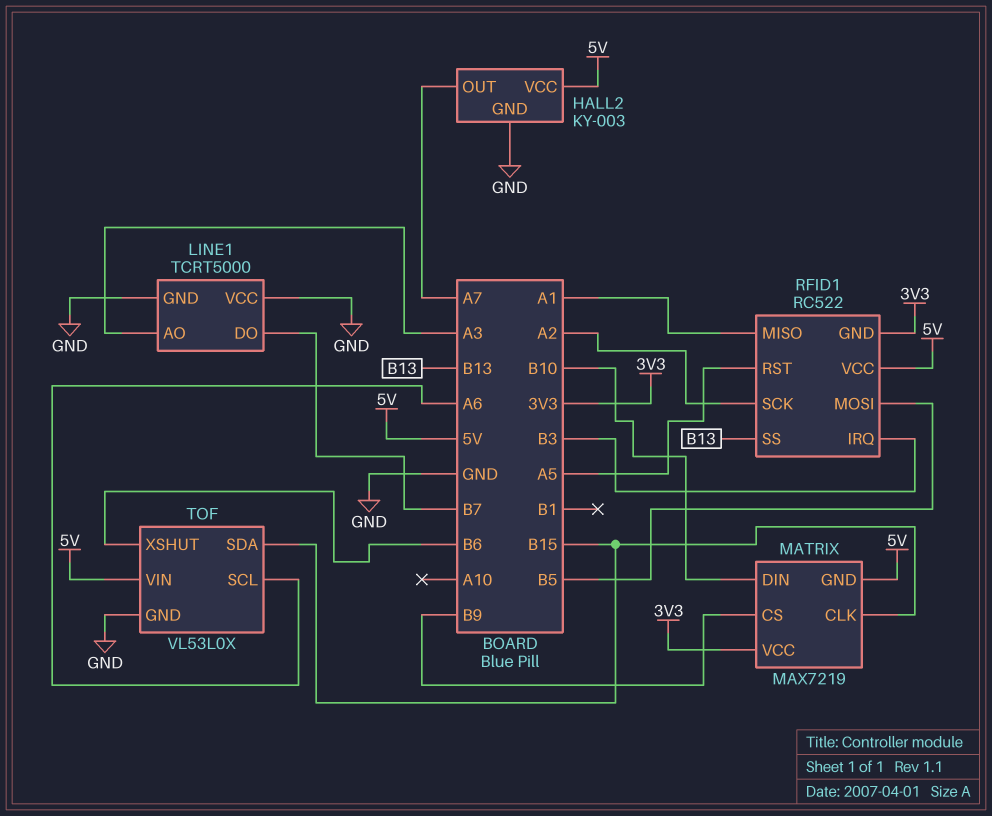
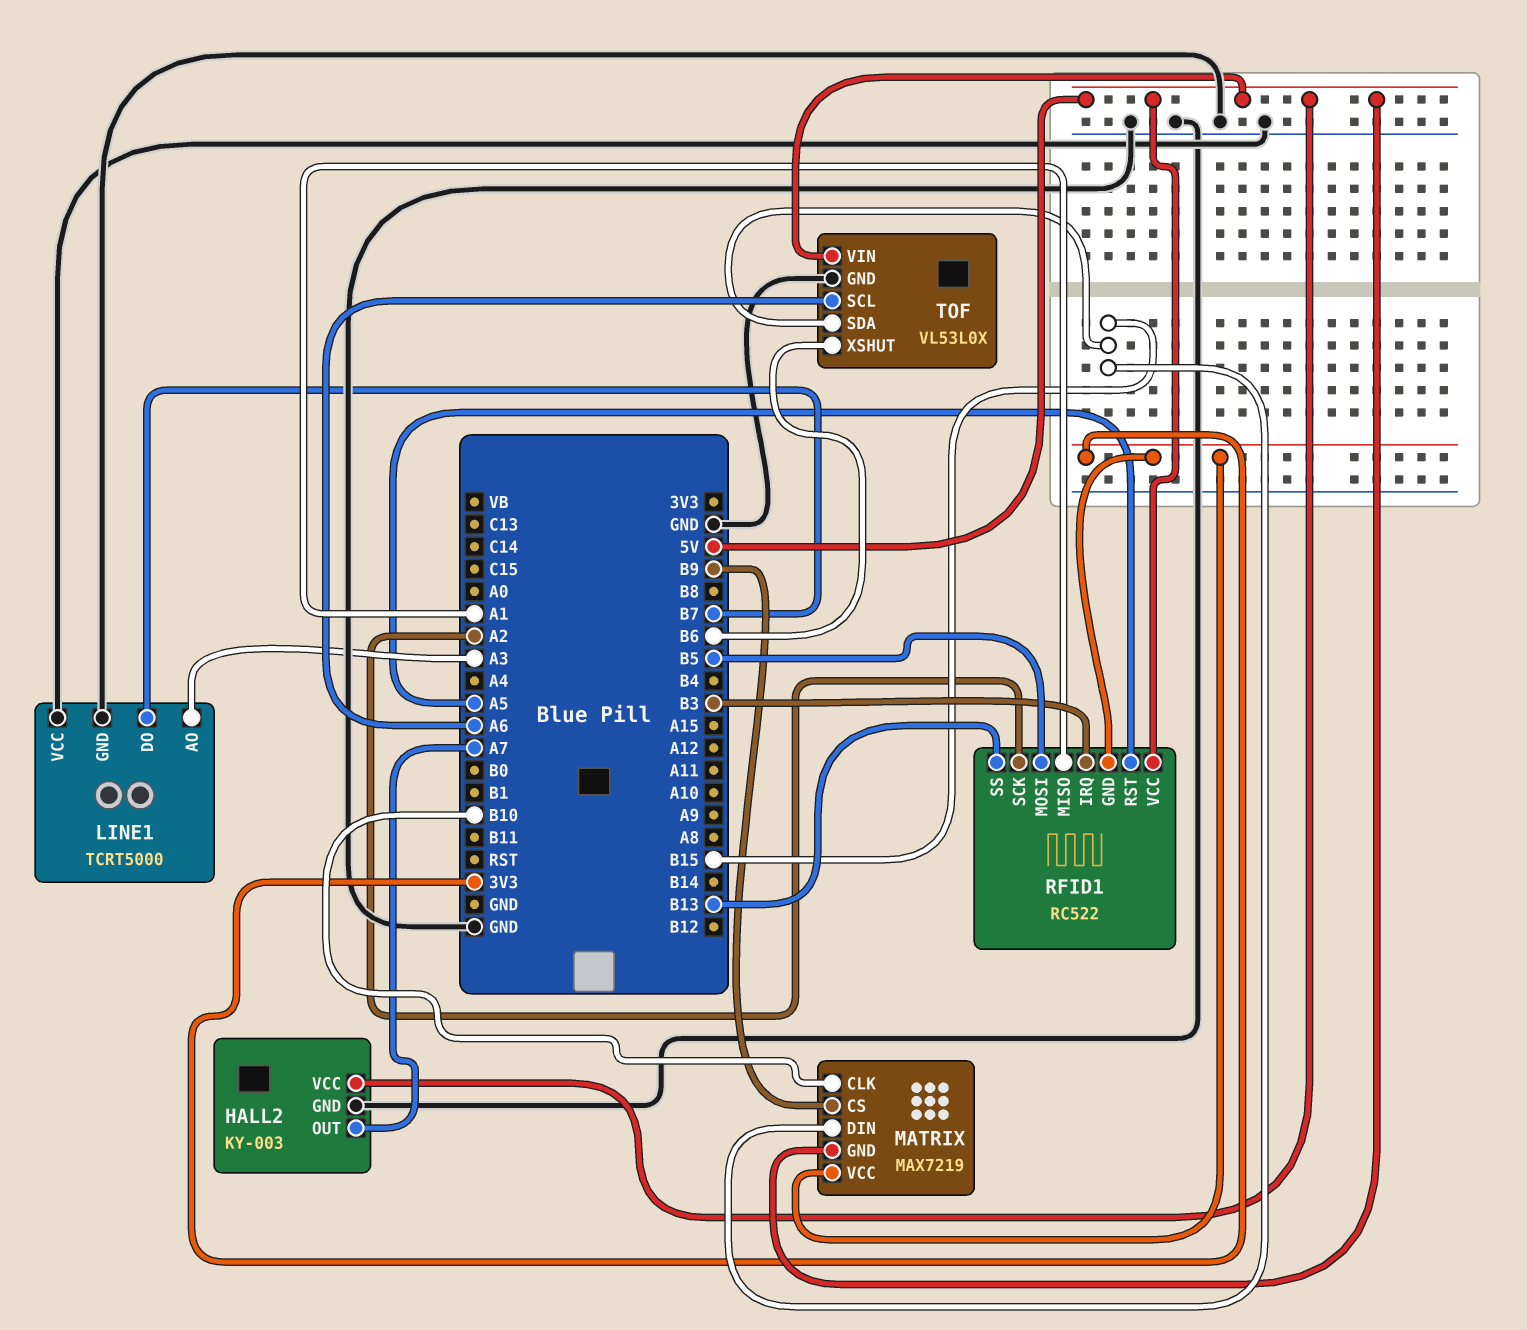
MATRIX pin CLK: B15 -> B10
MATRIX pin DIN: B10 -> B15

